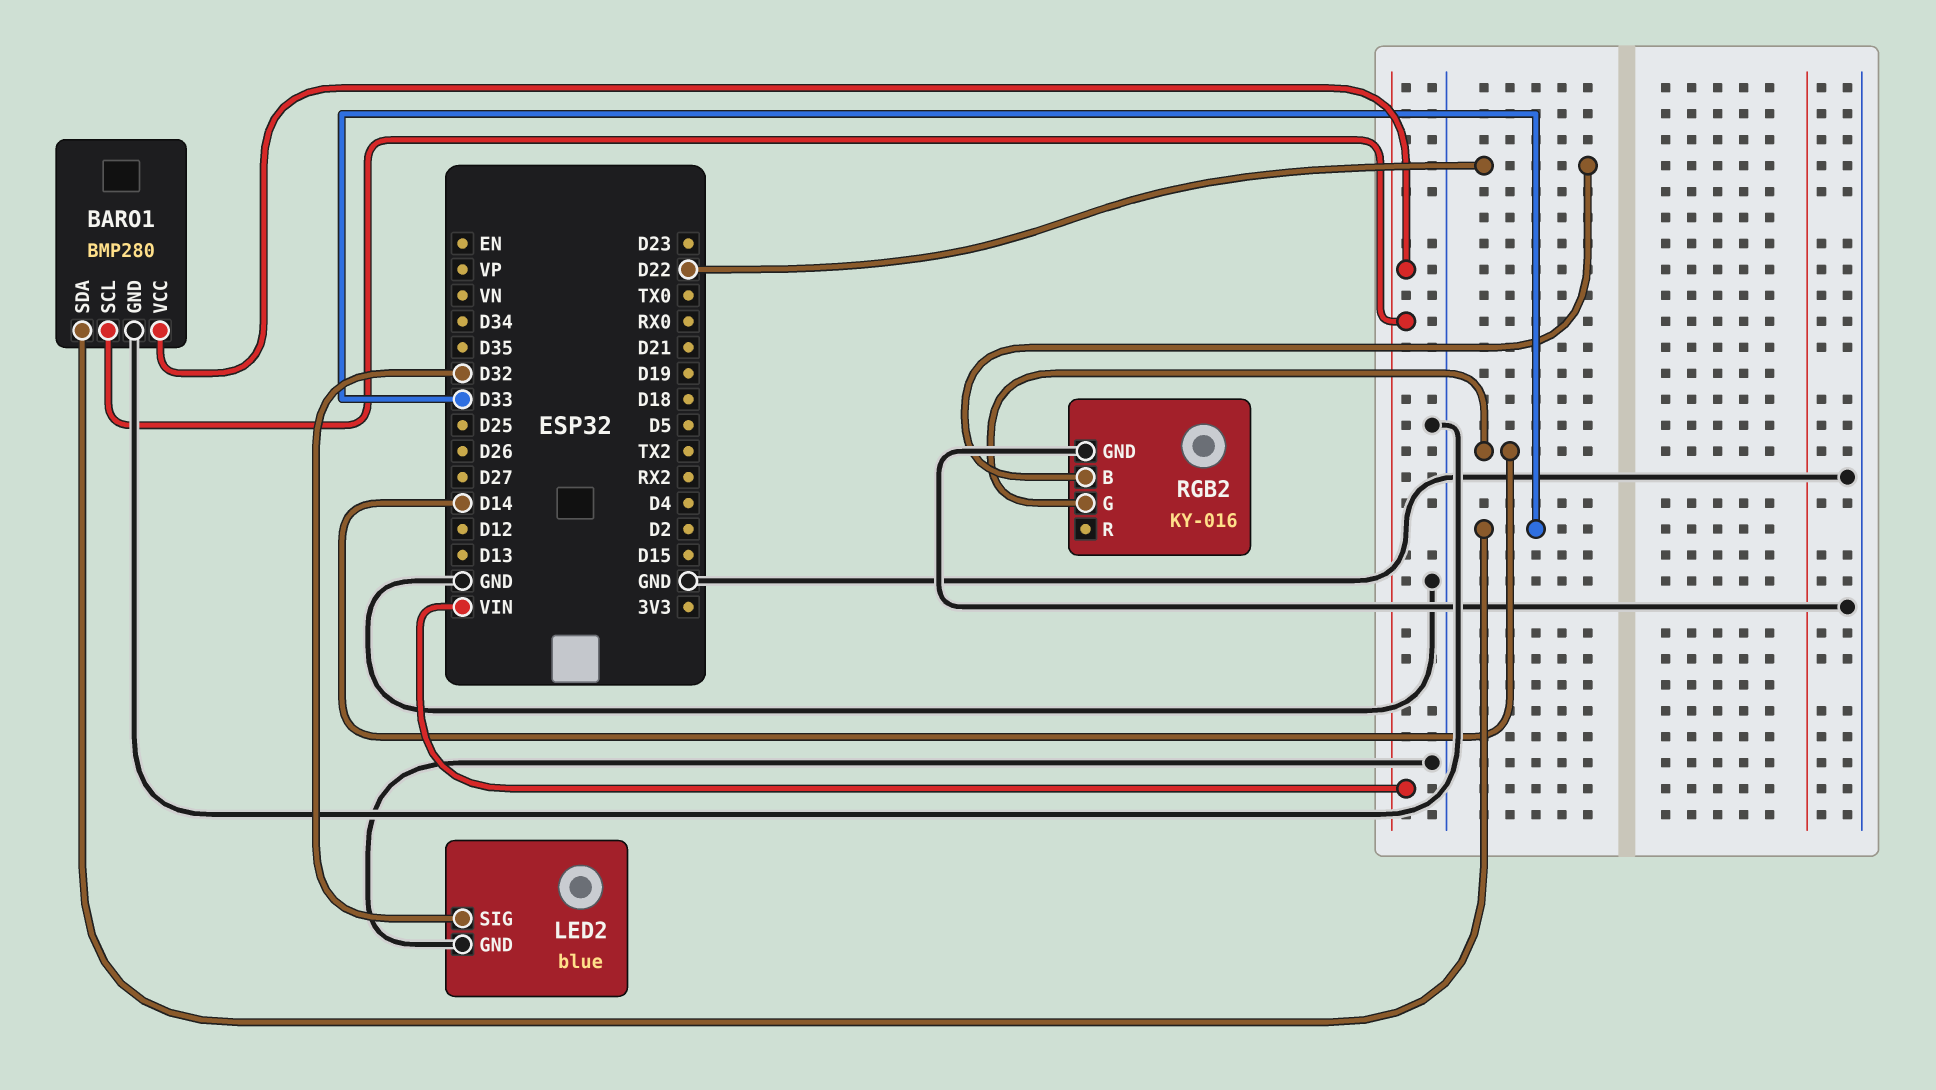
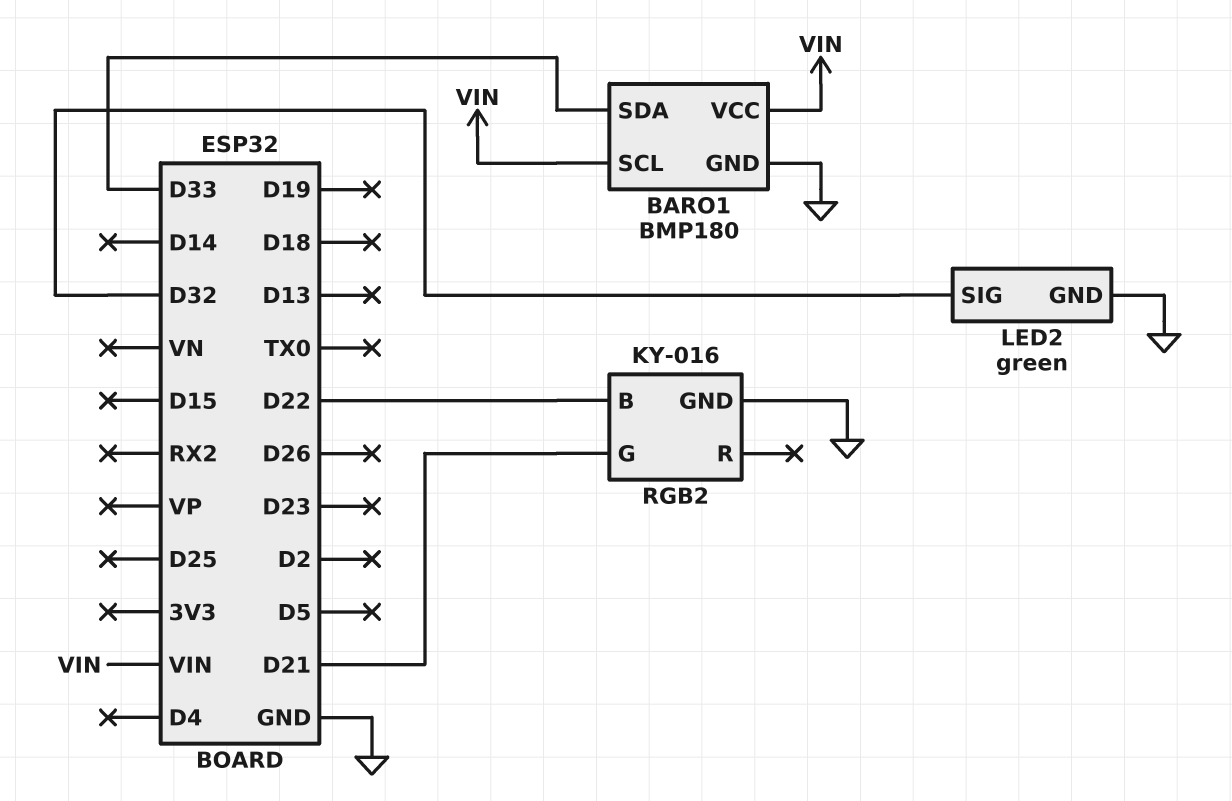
BARO1: BMP280 -> BMP180
LED2: blue -> green
RGB2 pin G: D14 -> D21

